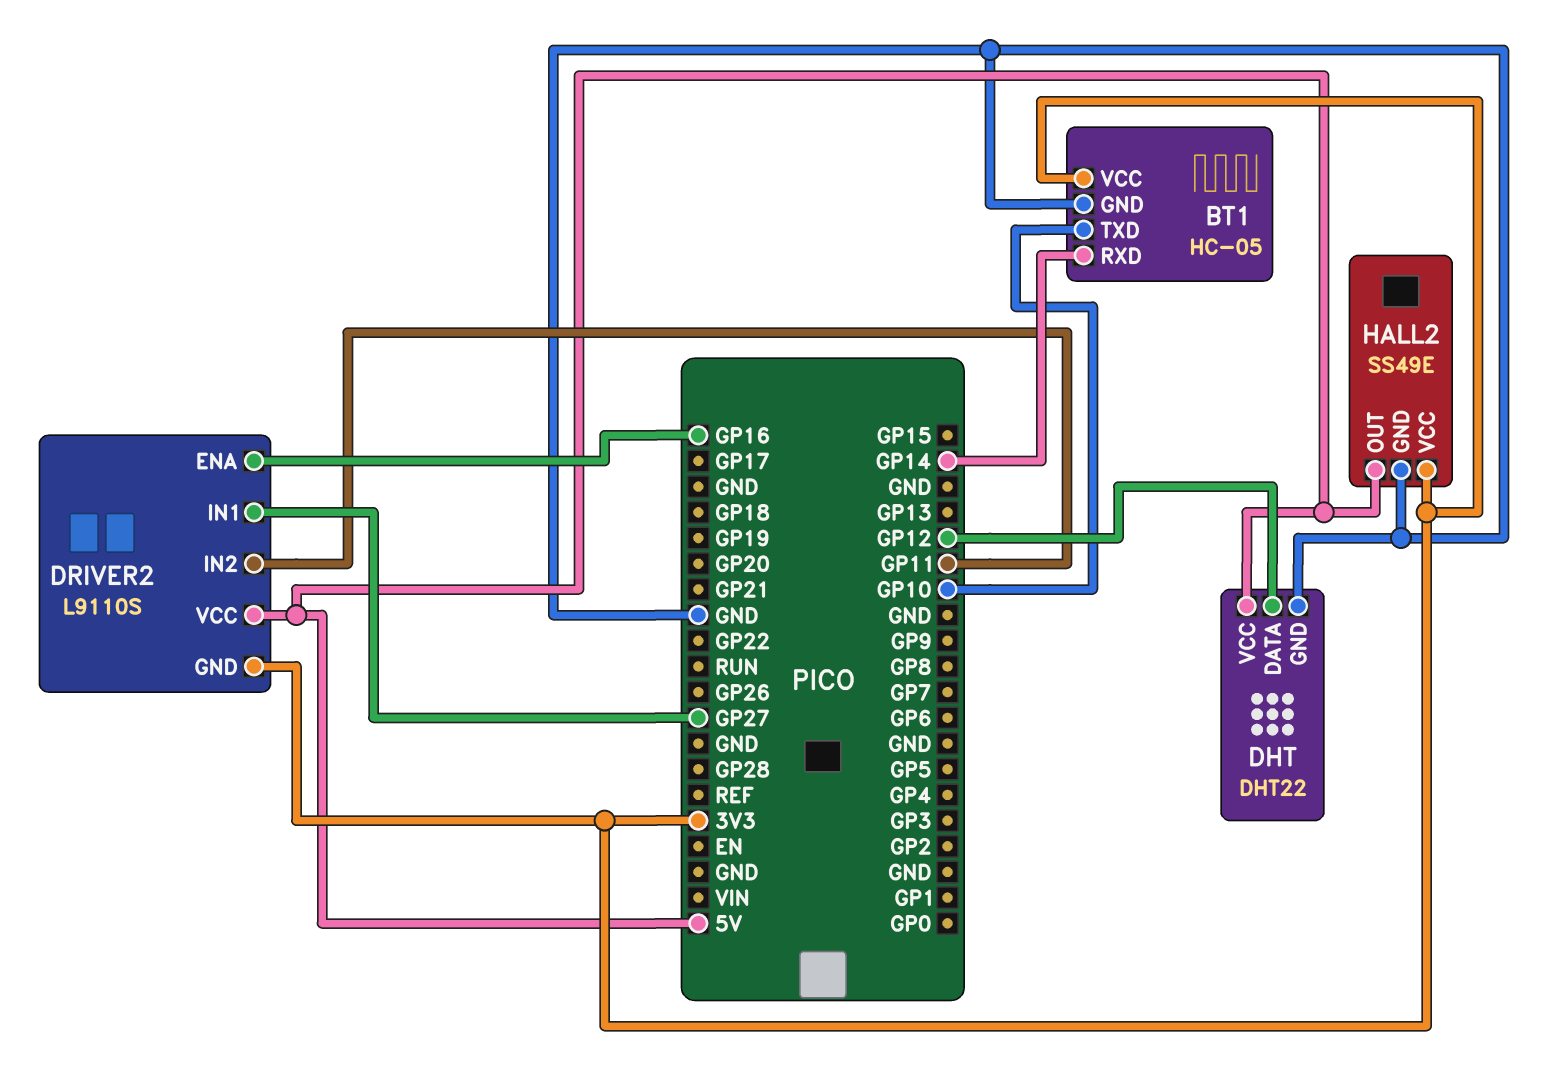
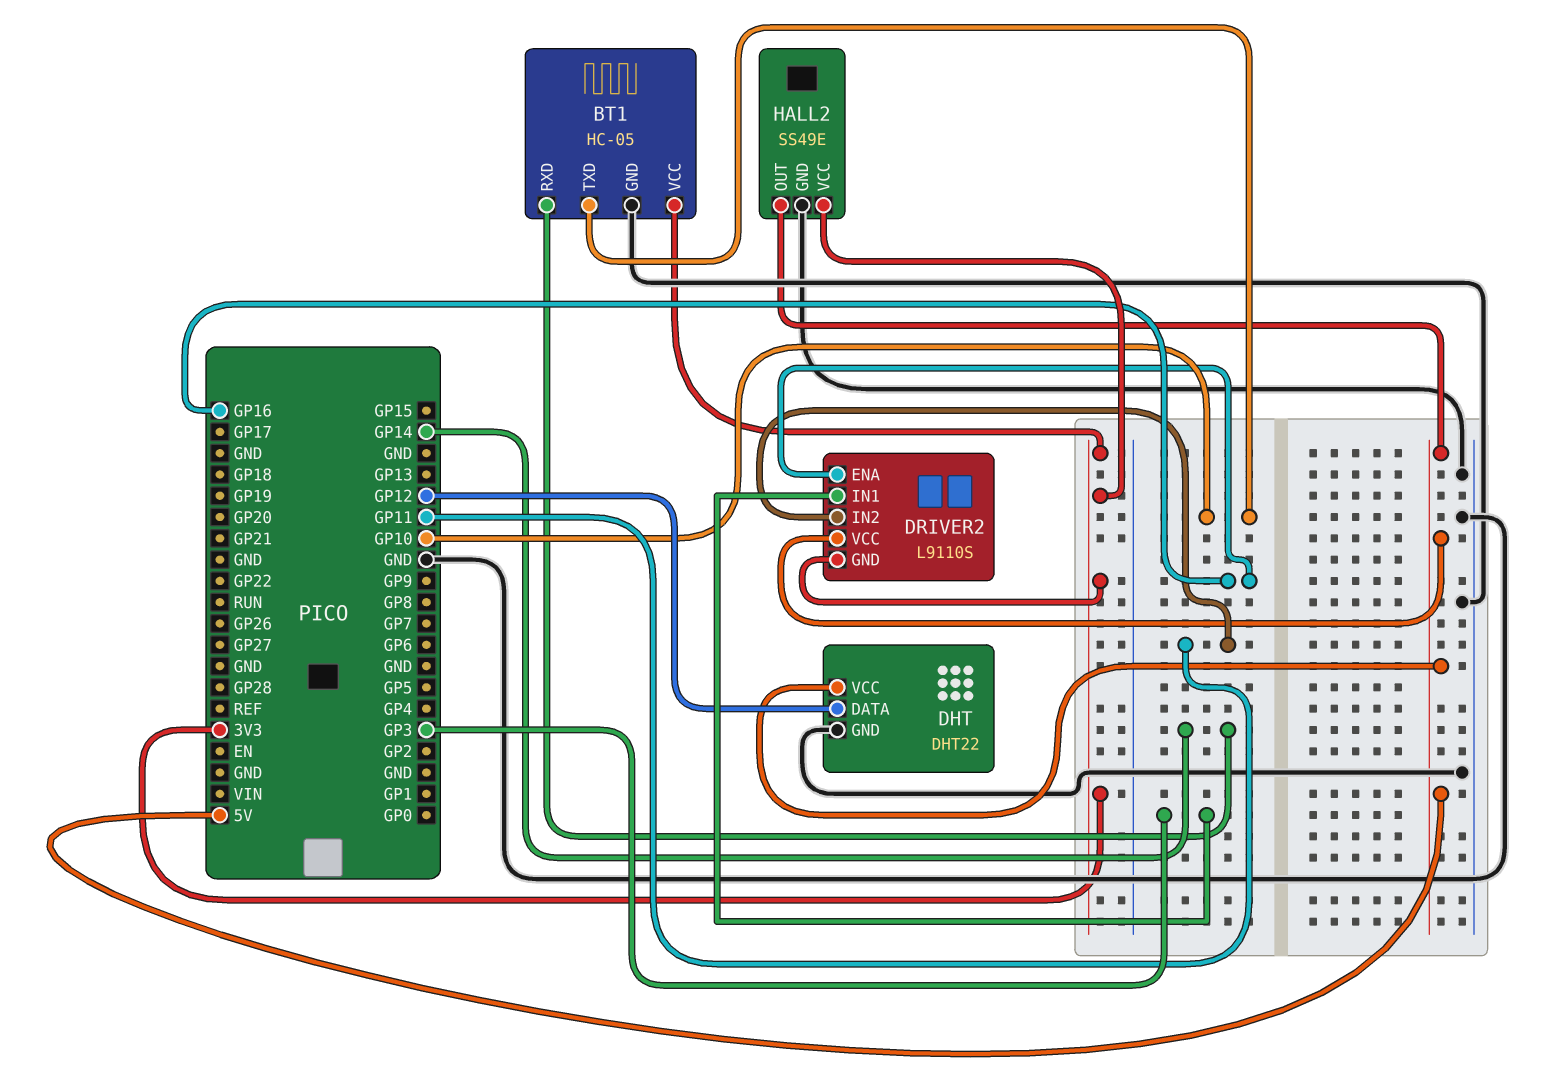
DRIVER2 pin IN1: GP27 -> GP3

